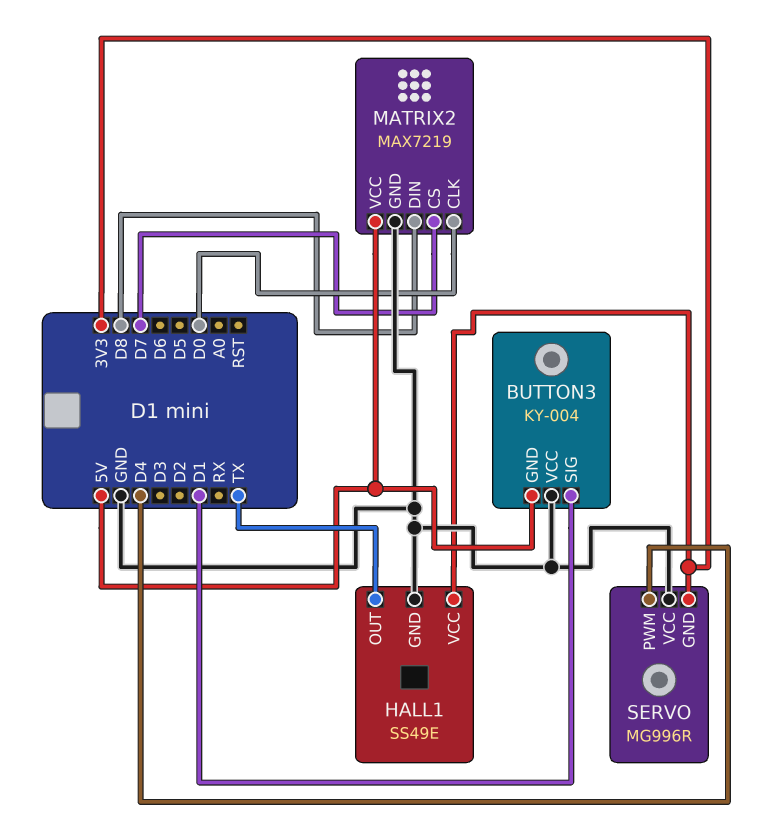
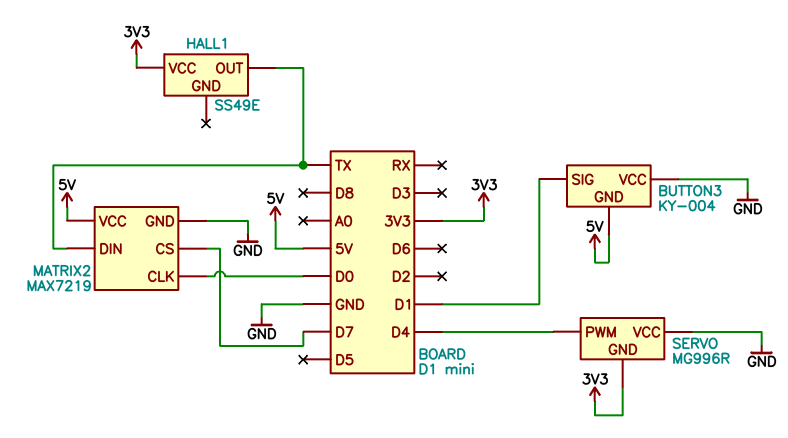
HALL1 pin GND: GND -> none
MATRIX2 pin DIN: D8 -> TX

